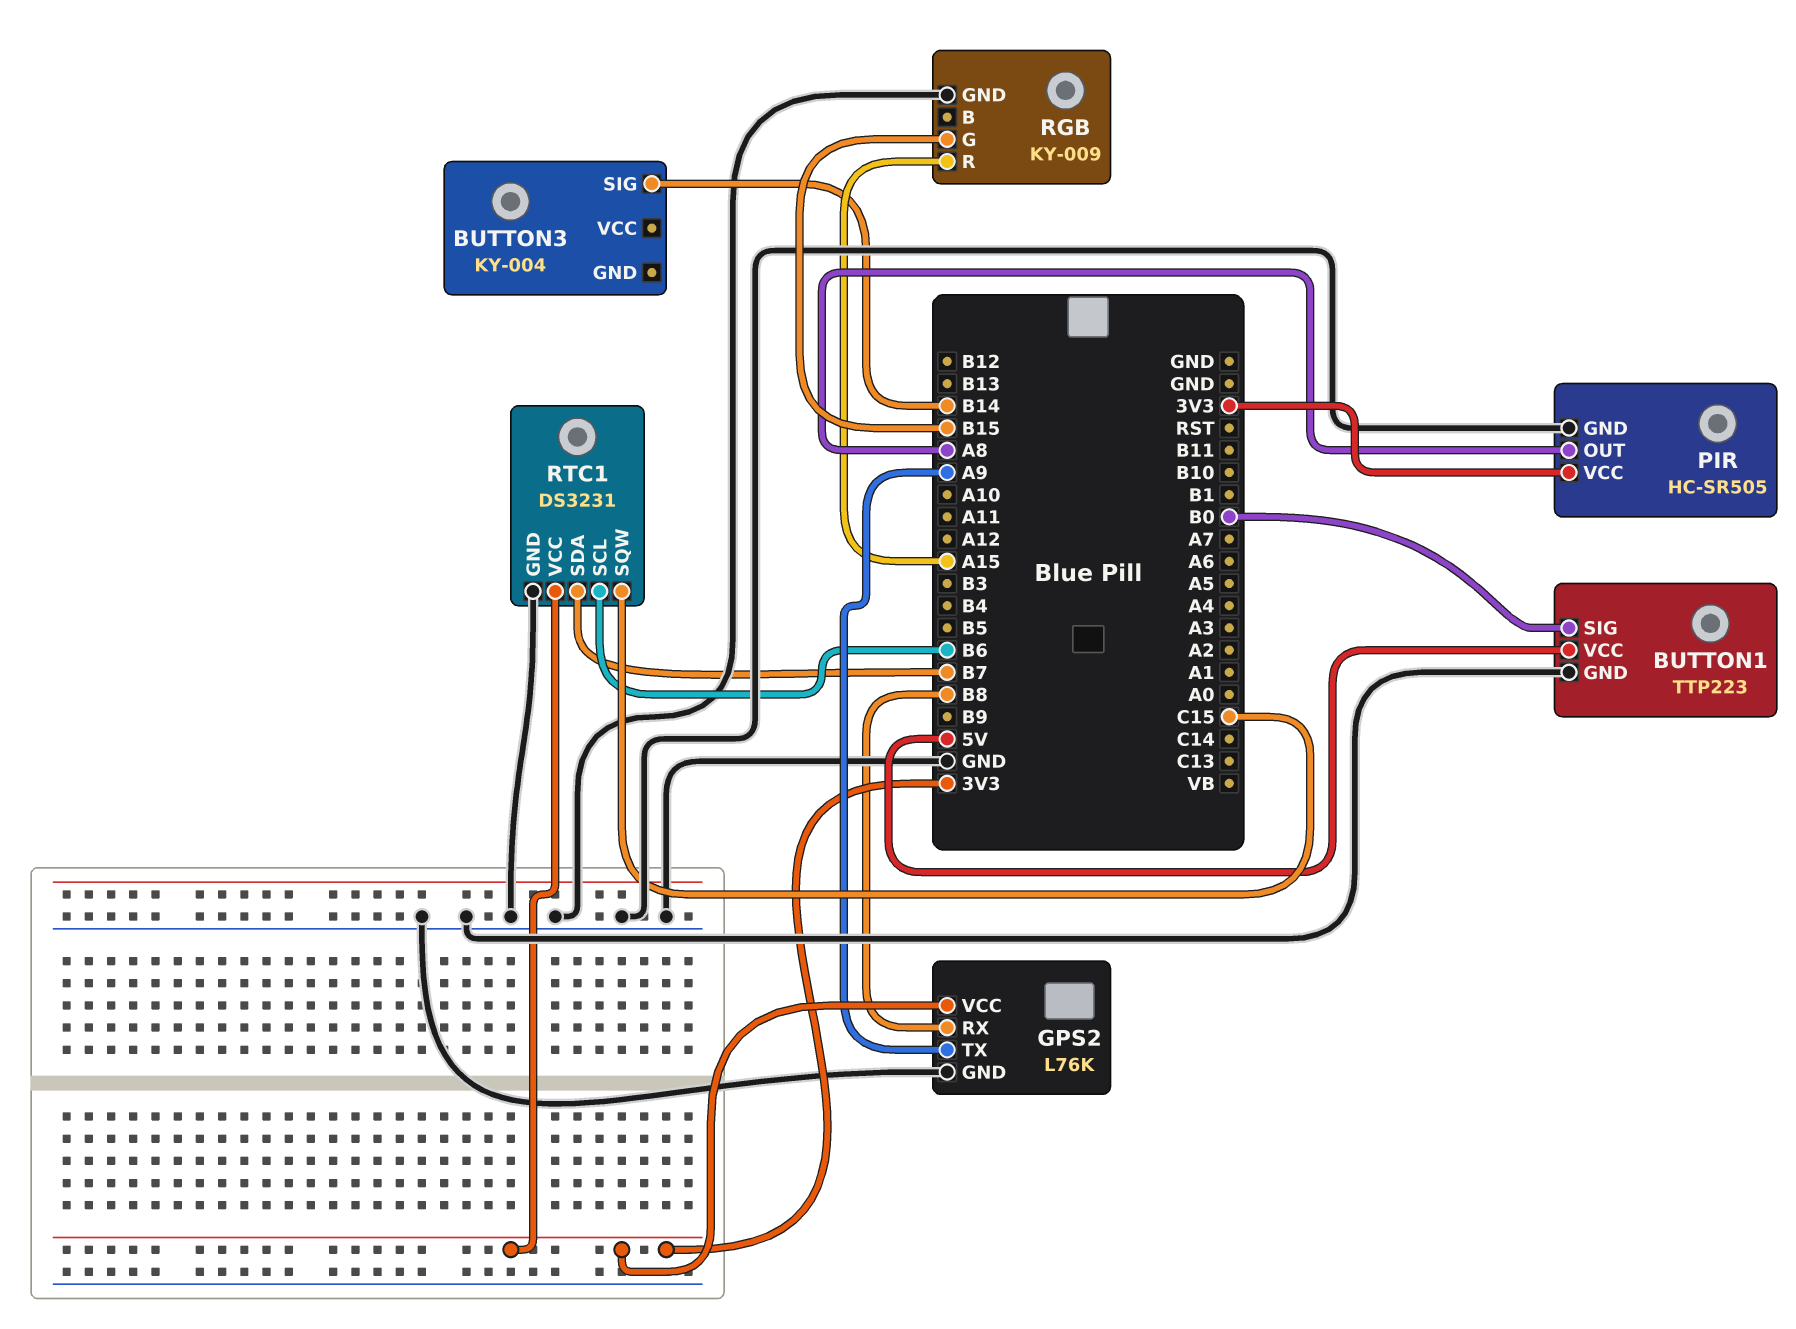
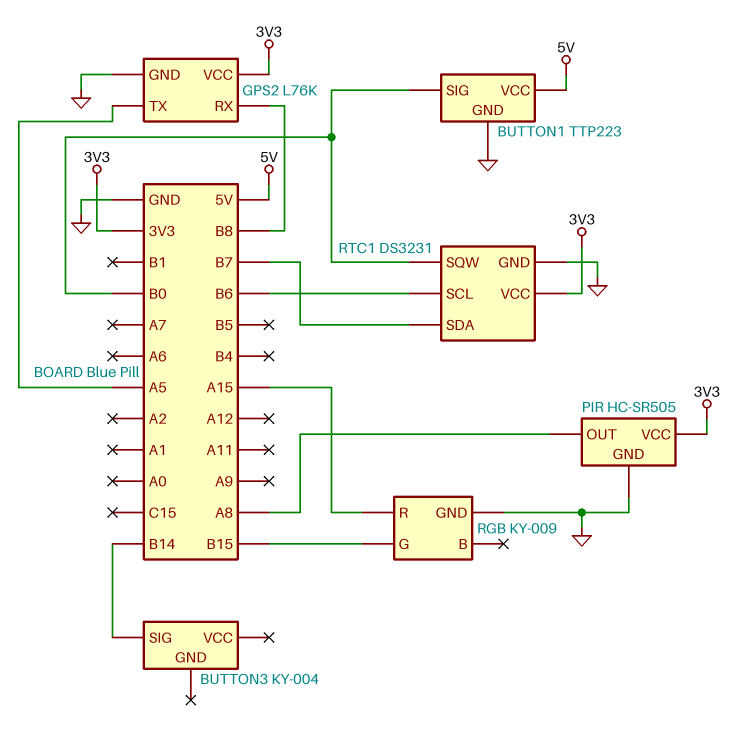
GPS2 pin TX: A9 -> A5
RTC1 pin SQW: C15 -> B0

